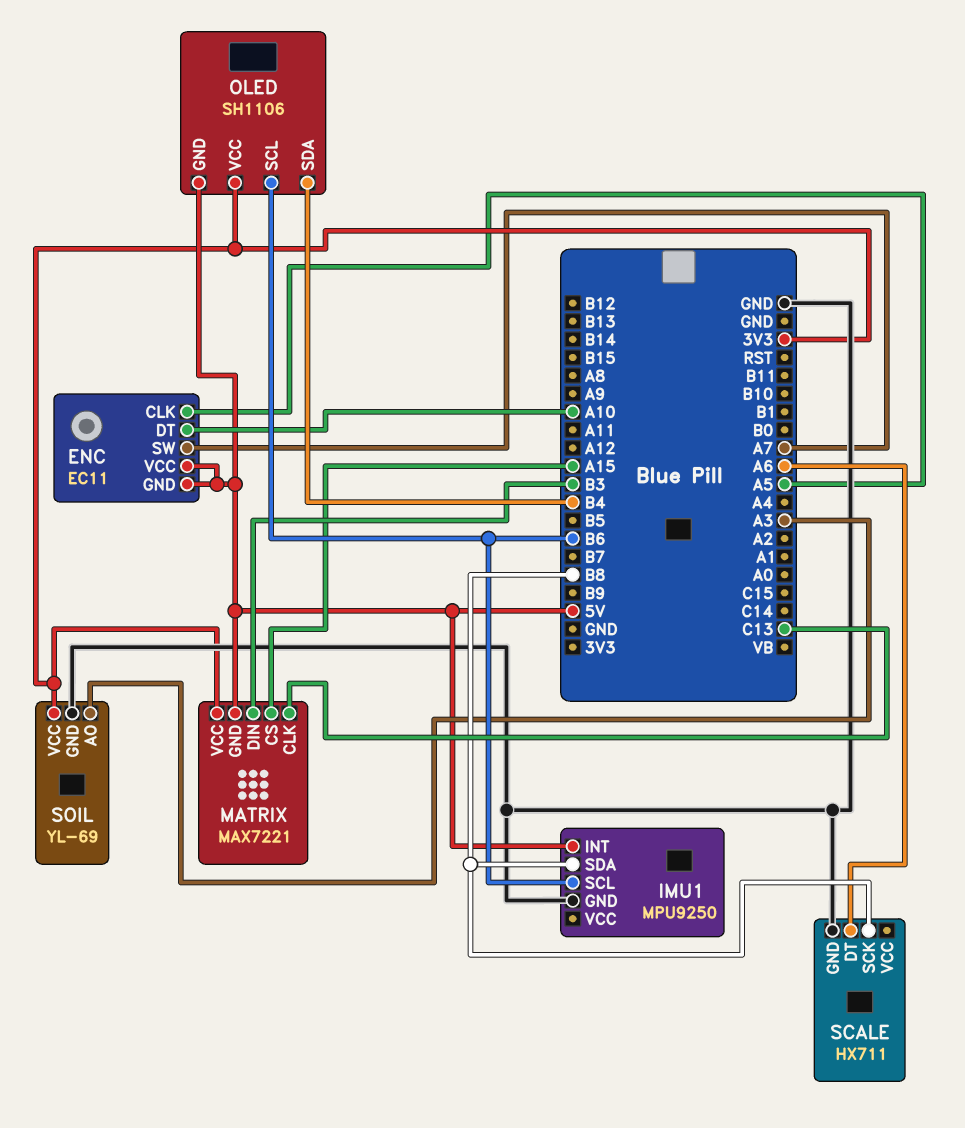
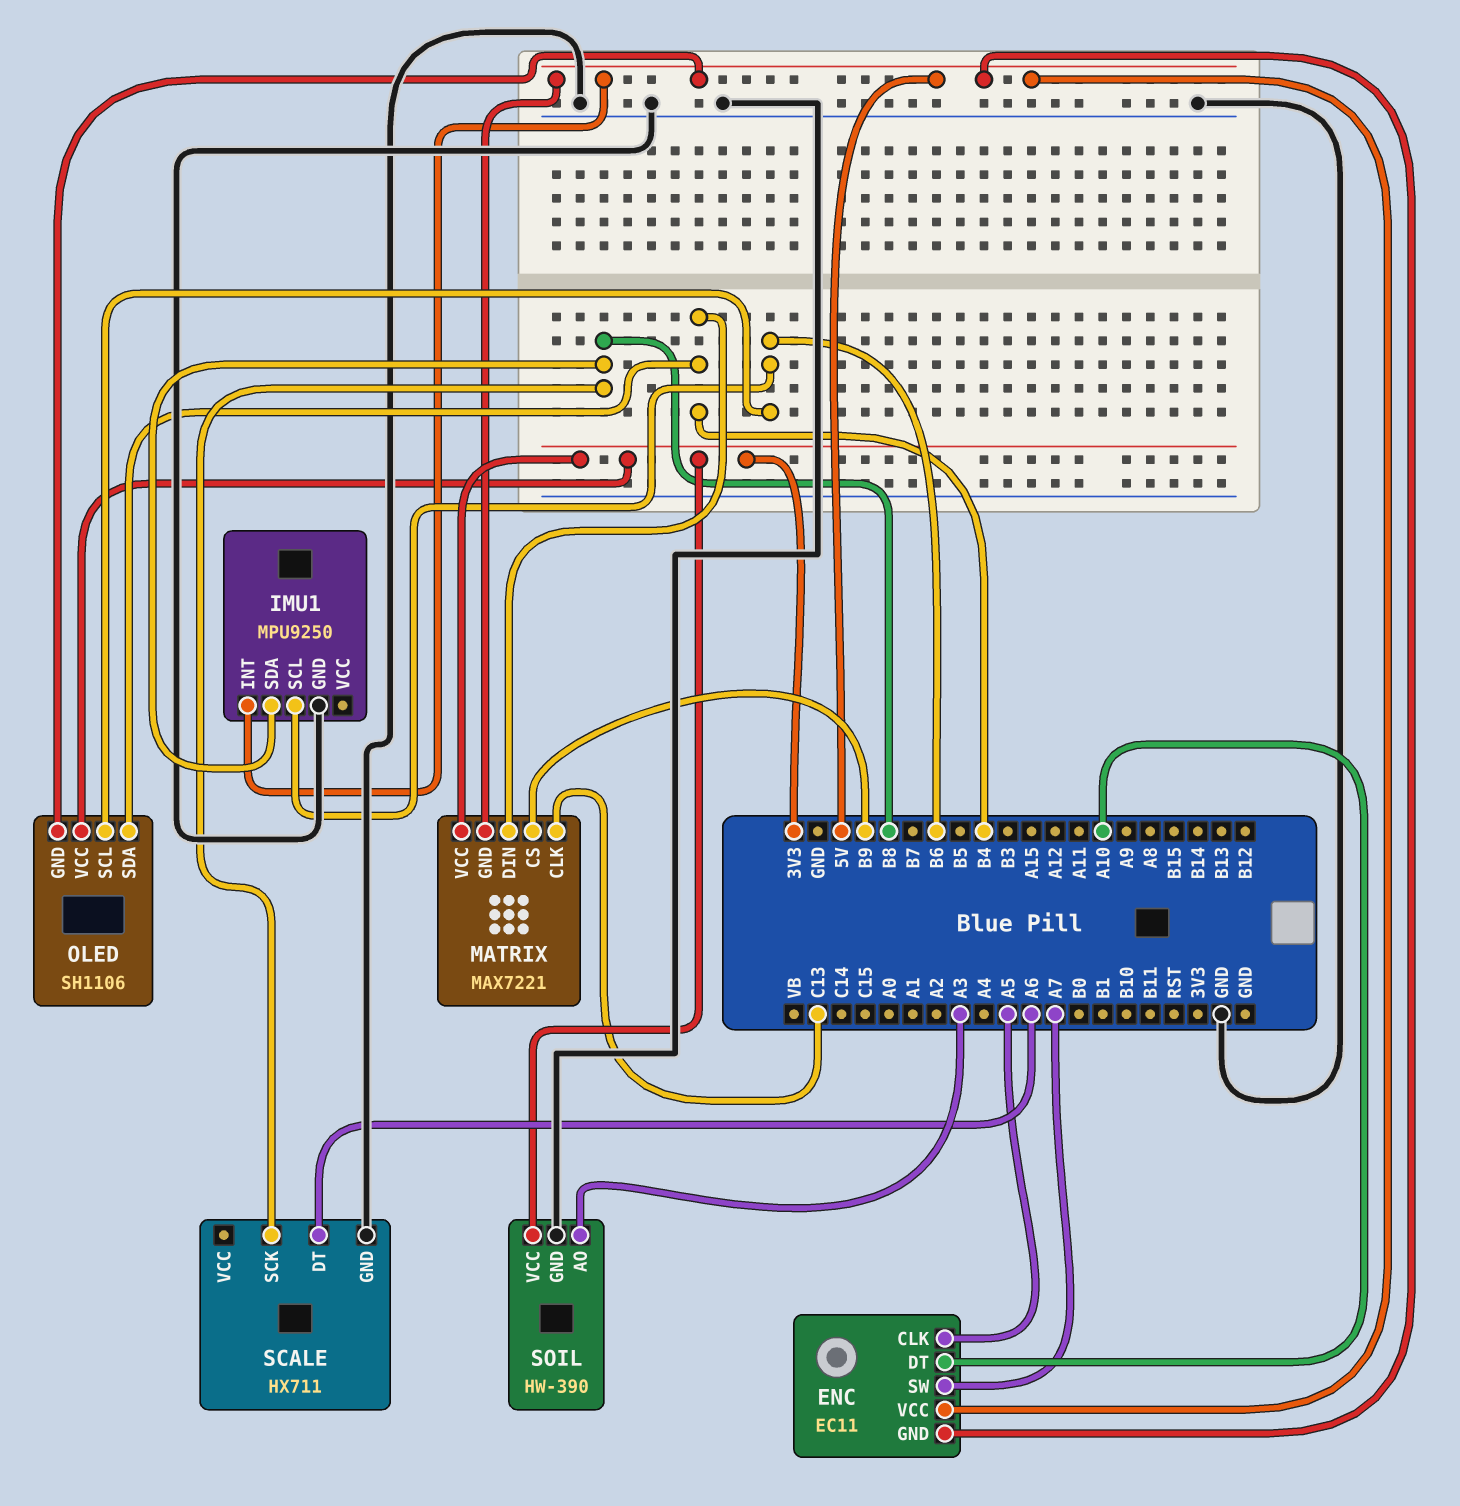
MATRIX pin CS: A15 -> B9
MATRIX pin DIN: B3 -> B4
SOIL: YL-69 -> HW-390

